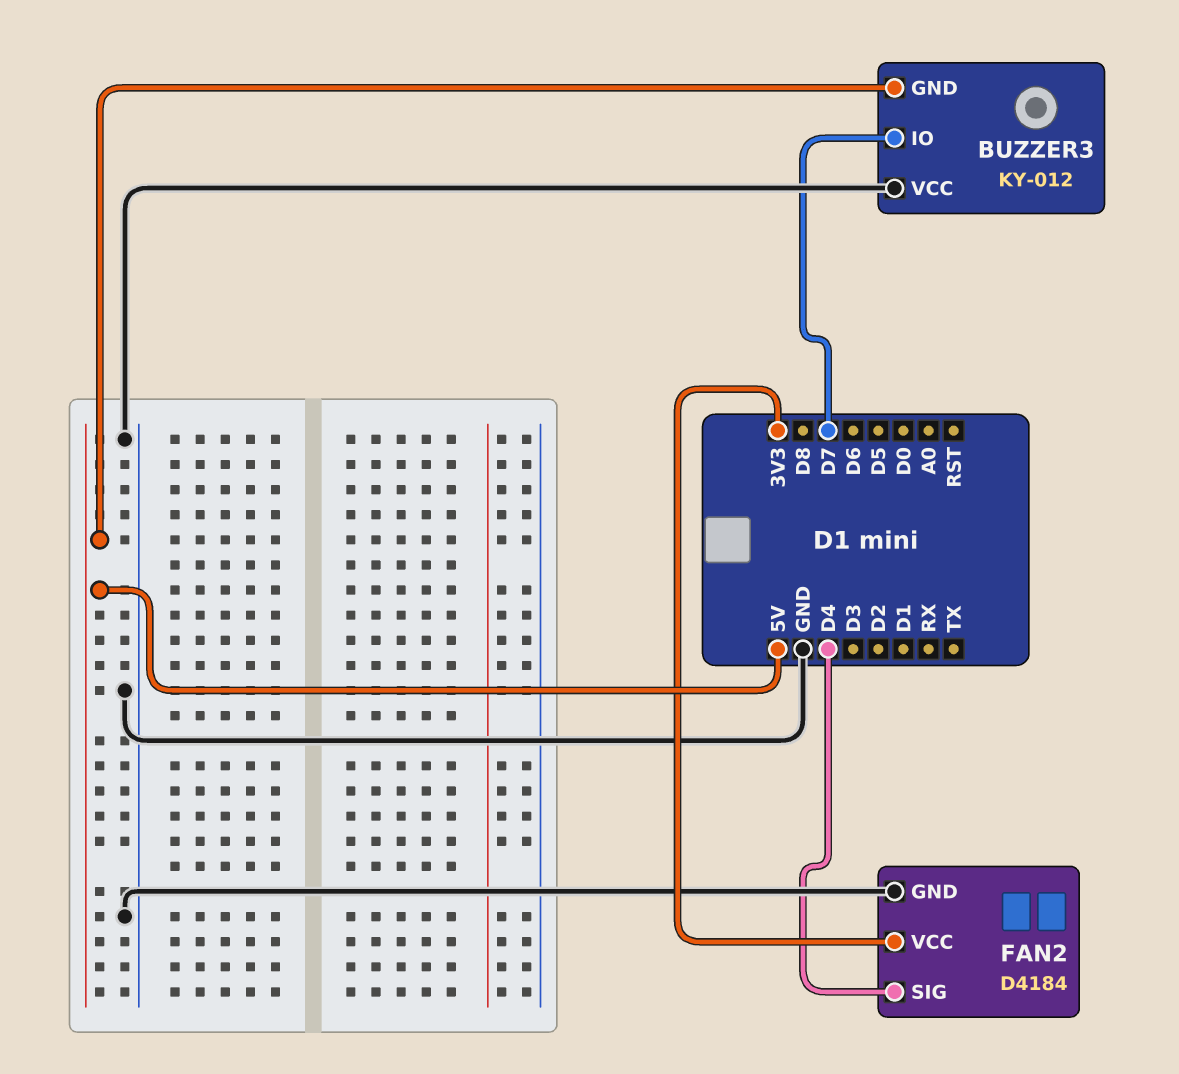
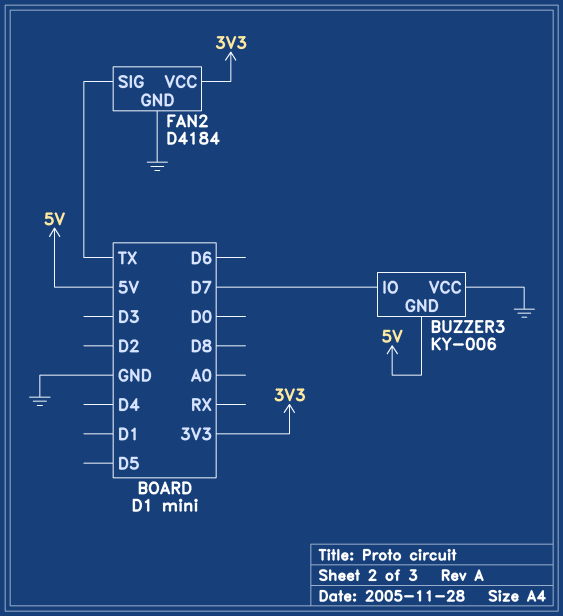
BUZZER3: KY-012 -> KY-006
FAN2 pin SIG: D4 -> TX

